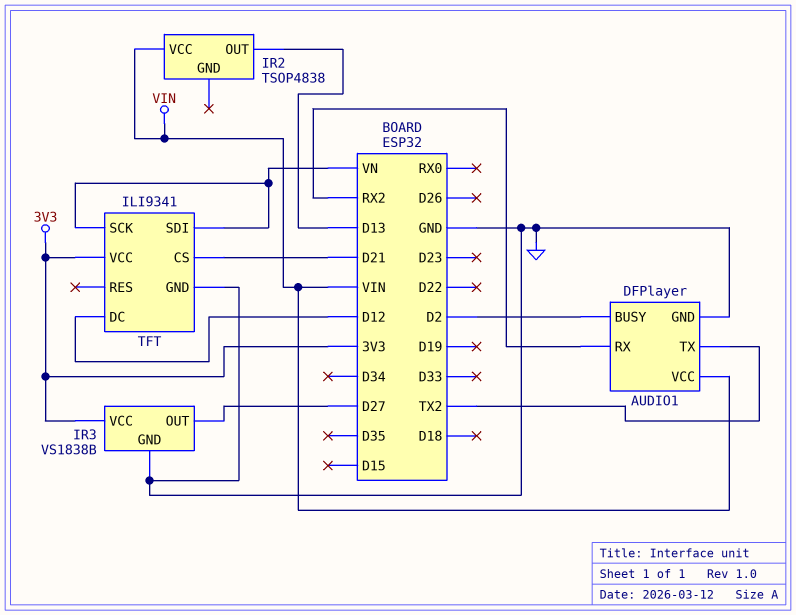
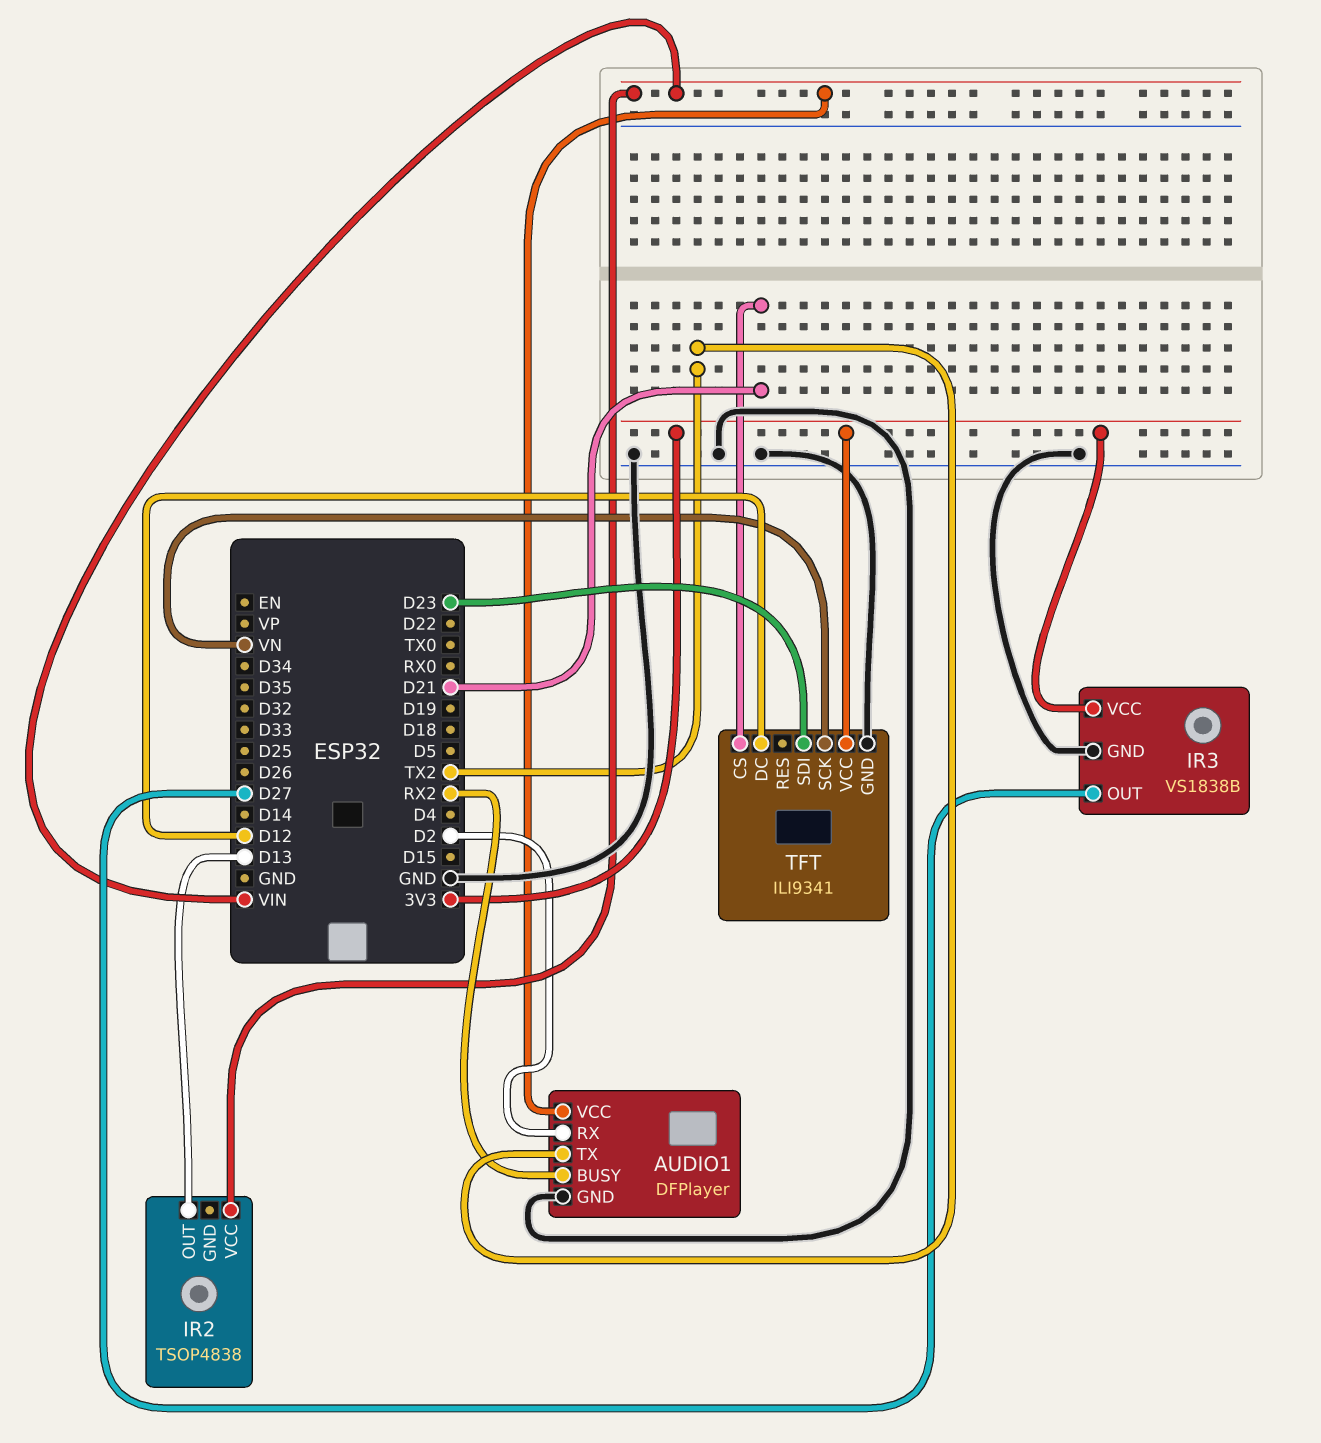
AUDIO1 pin BUSY: D2 -> RX2
AUDIO1 pin RX: RX2 -> D2
TFT pin SDI: VN -> D23

